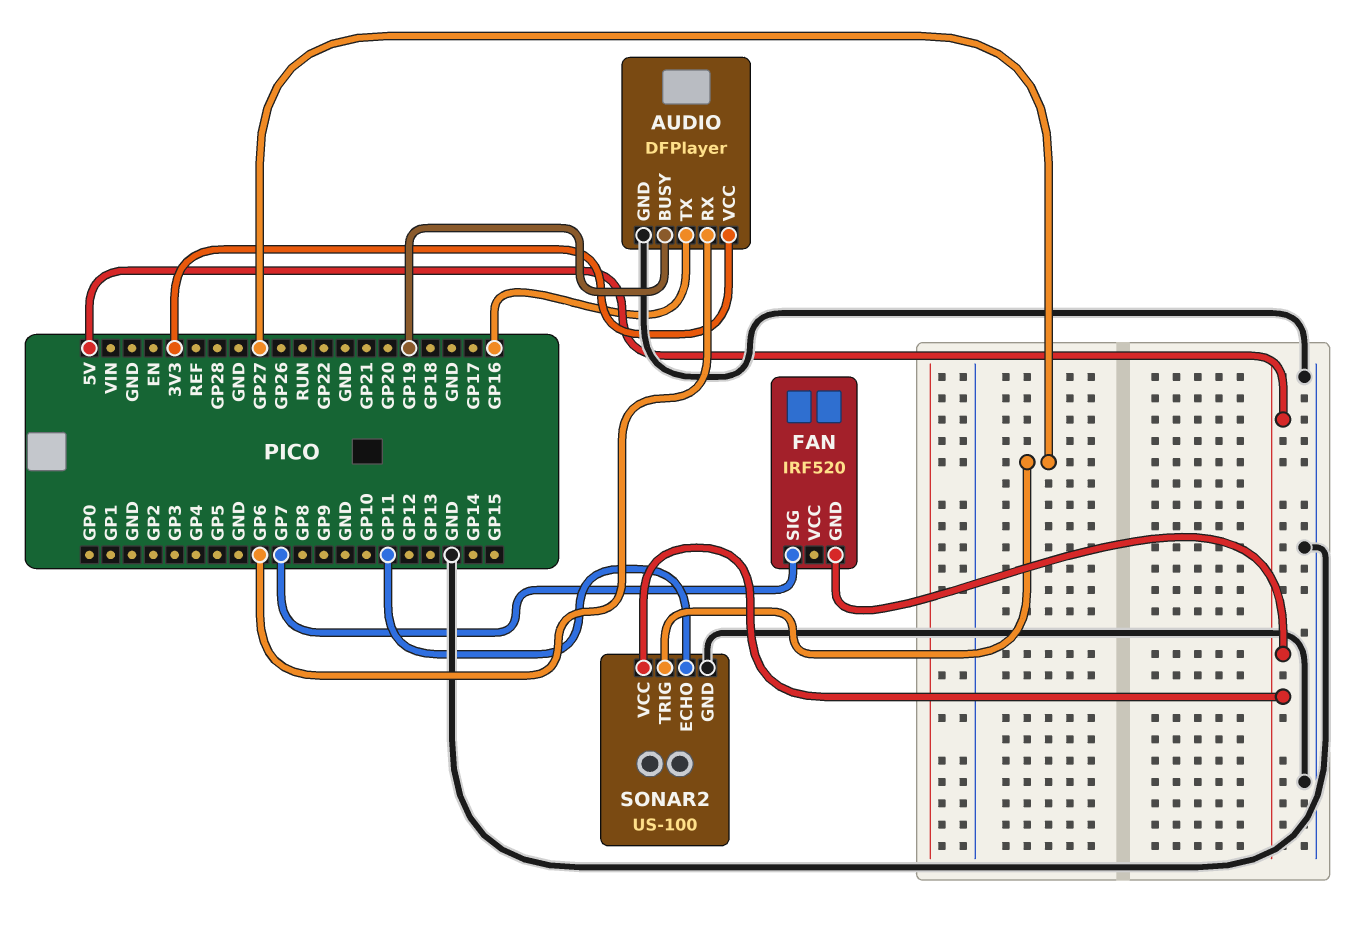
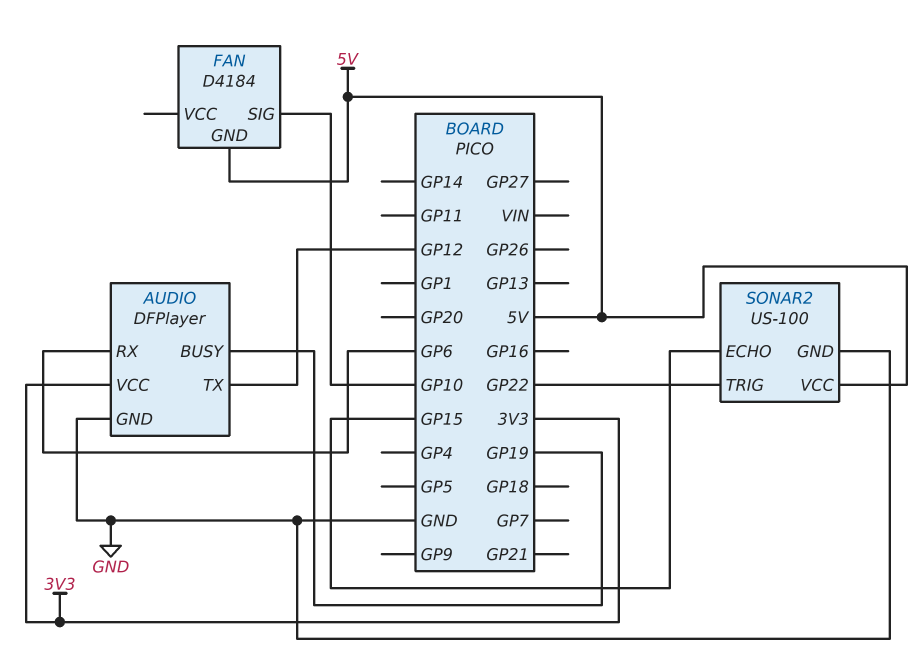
AUDIO pin TX: GP16 -> GP12
FAN: IRF520 -> D4184
FAN pin SIG: GP7 -> GP10
SONAR2 pin ECHO: GP11 -> GP15
SONAR2 pin TRIG: GP27 -> GP22

